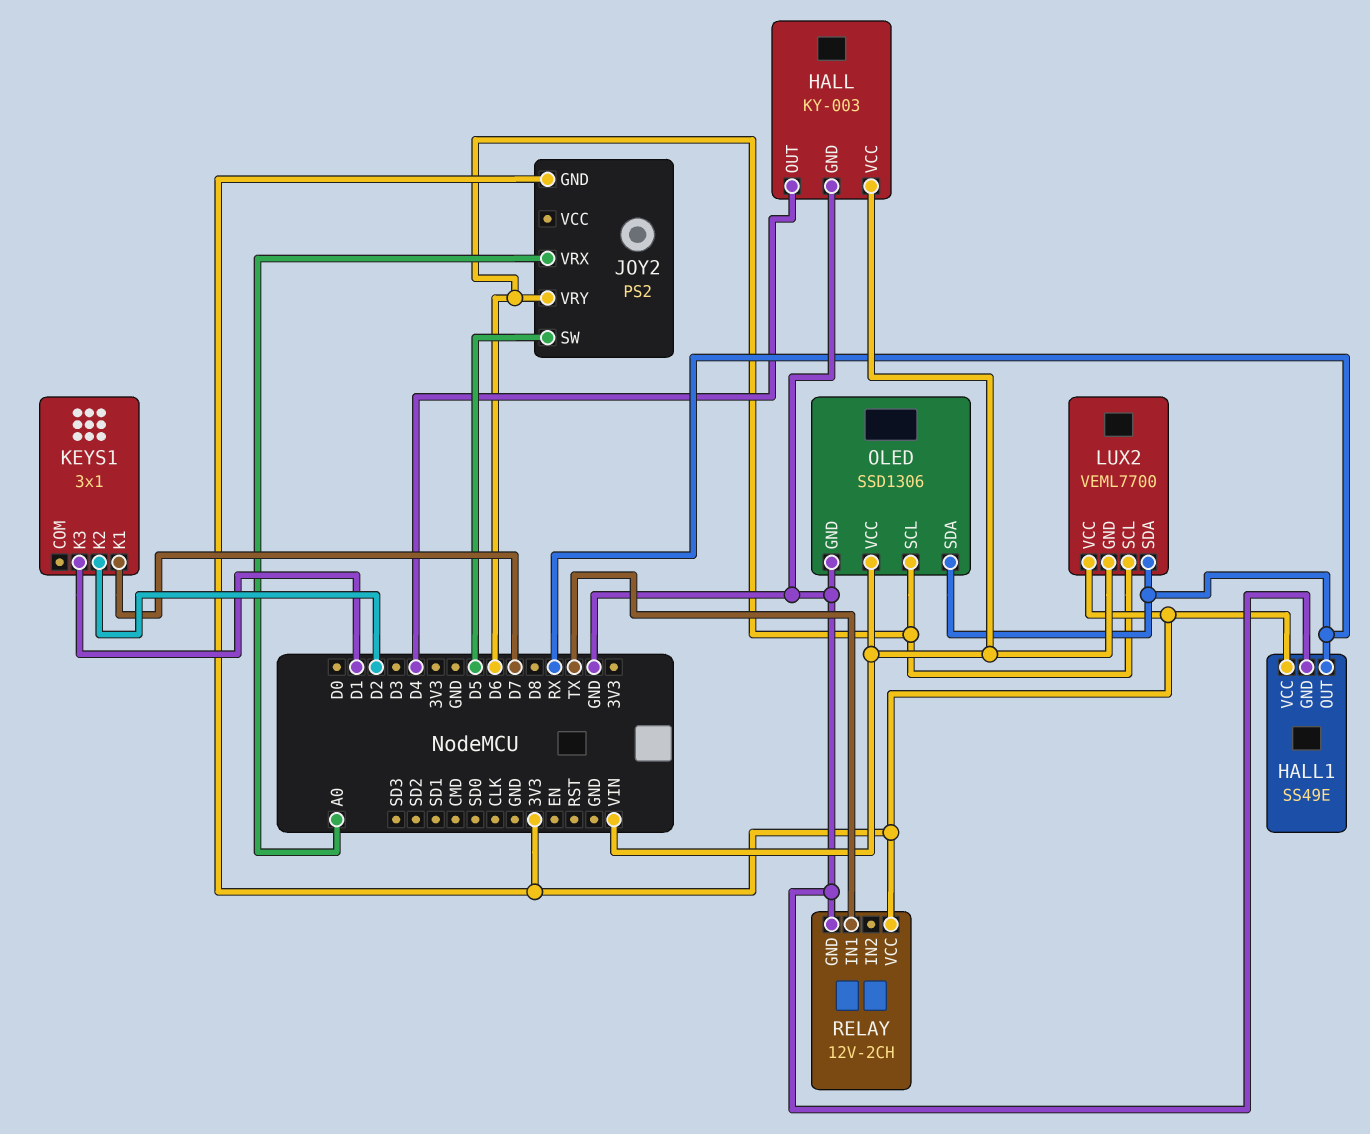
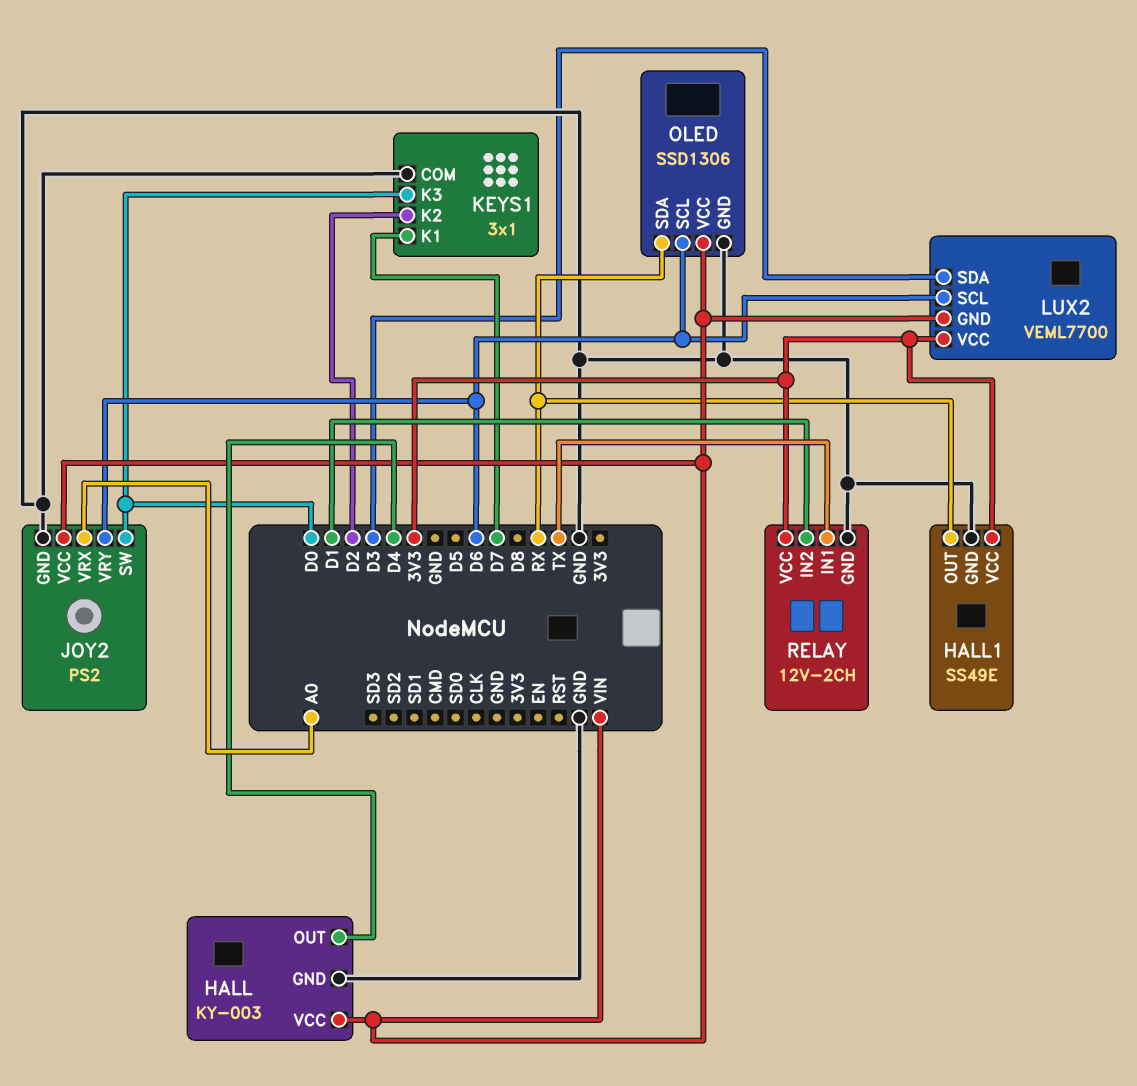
JOY2 pin GND: 3V3 -> GND
JOY2 pin SW: D5 -> D0
JOY2 pin VCC: none -> VIN
KEYS1 pin COM: none -> GND
KEYS1 pin K3: D1 -> D0
LUX2 pin SDA: RX -> D3
RELAY pin IN2: none -> D1

